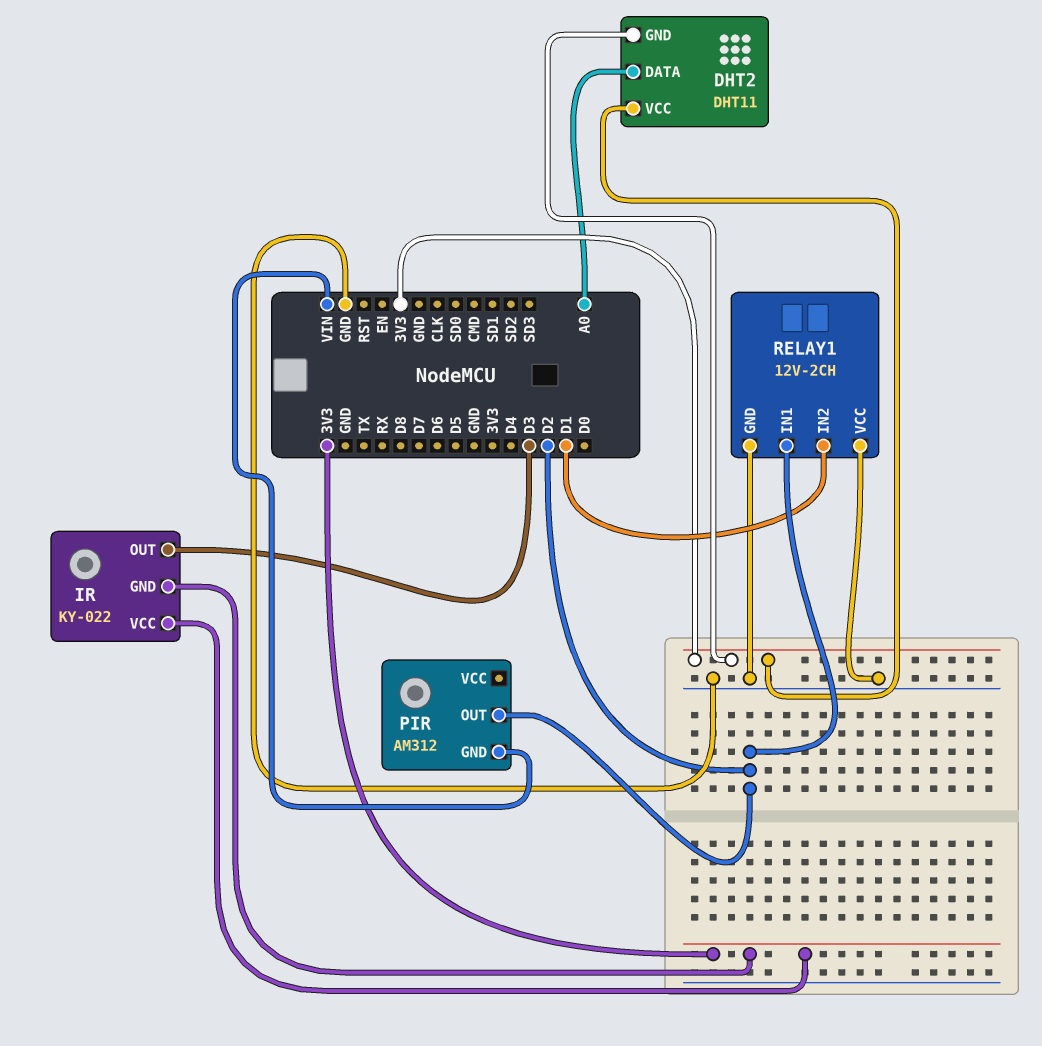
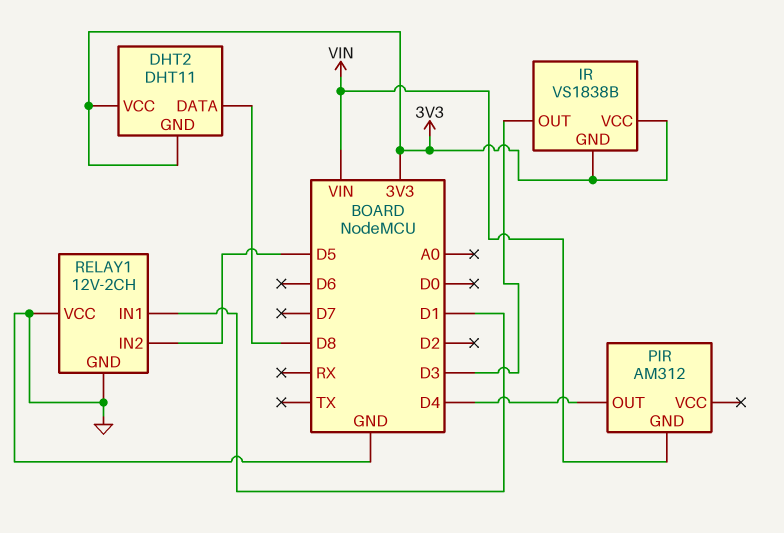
DHT2 pin DATA: A0 -> D8
IR: KY-022 -> VS1838B
PIR pin OUT: D2 -> D4
RELAY1 pin IN1: D2 -> D1
RELAY1 pin IN2: D1 -> D5

